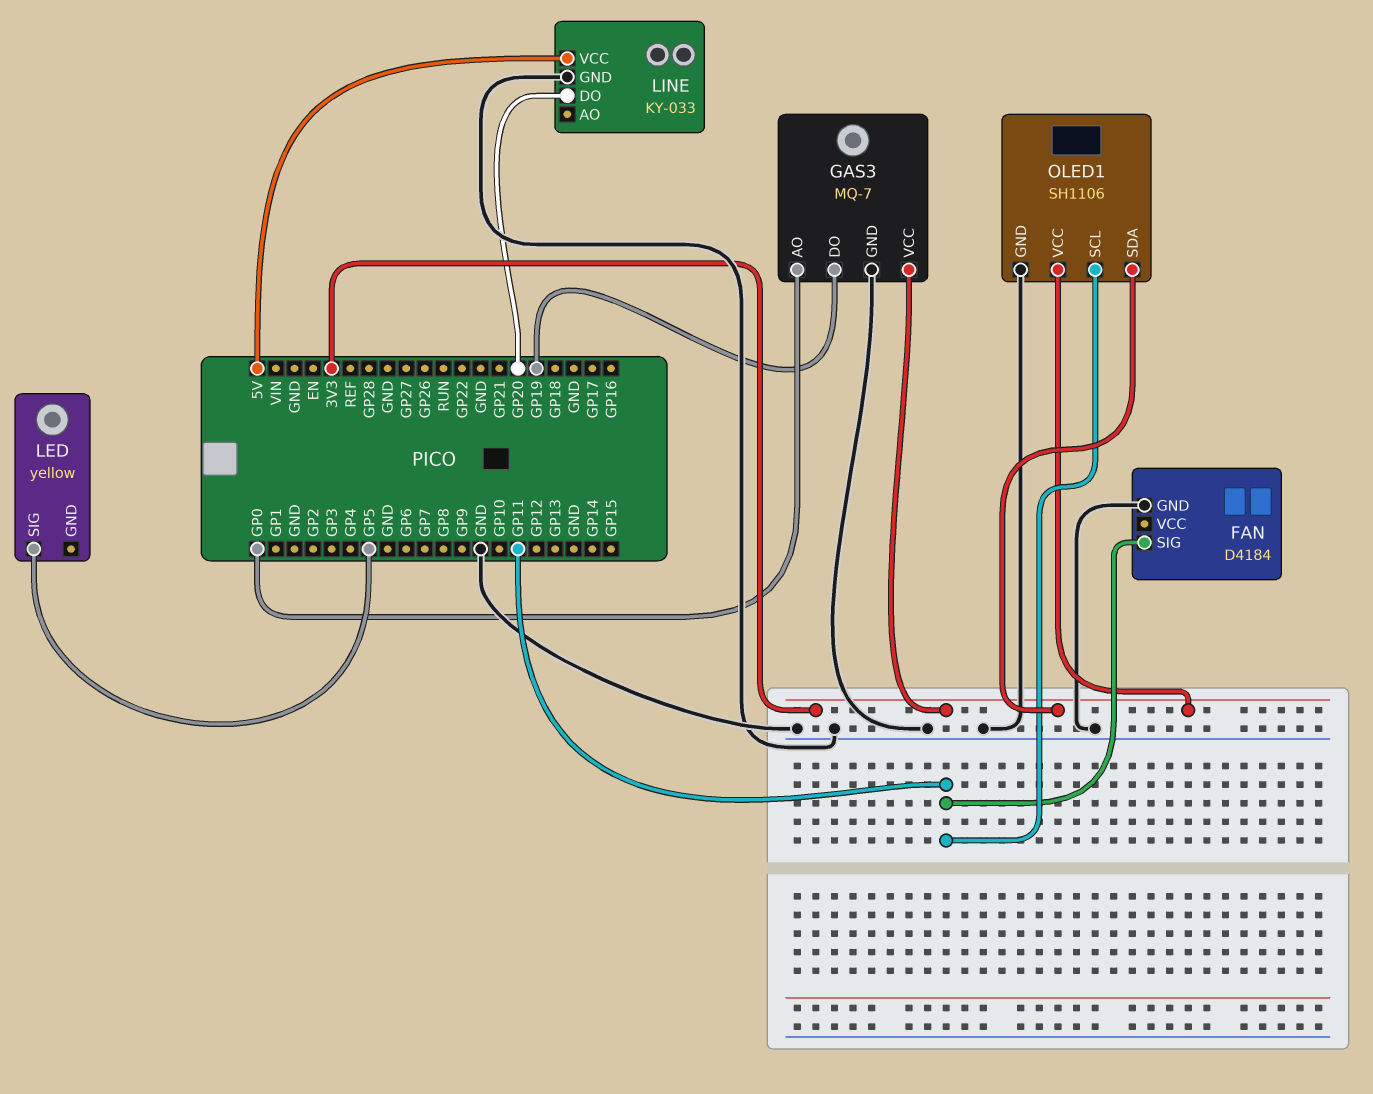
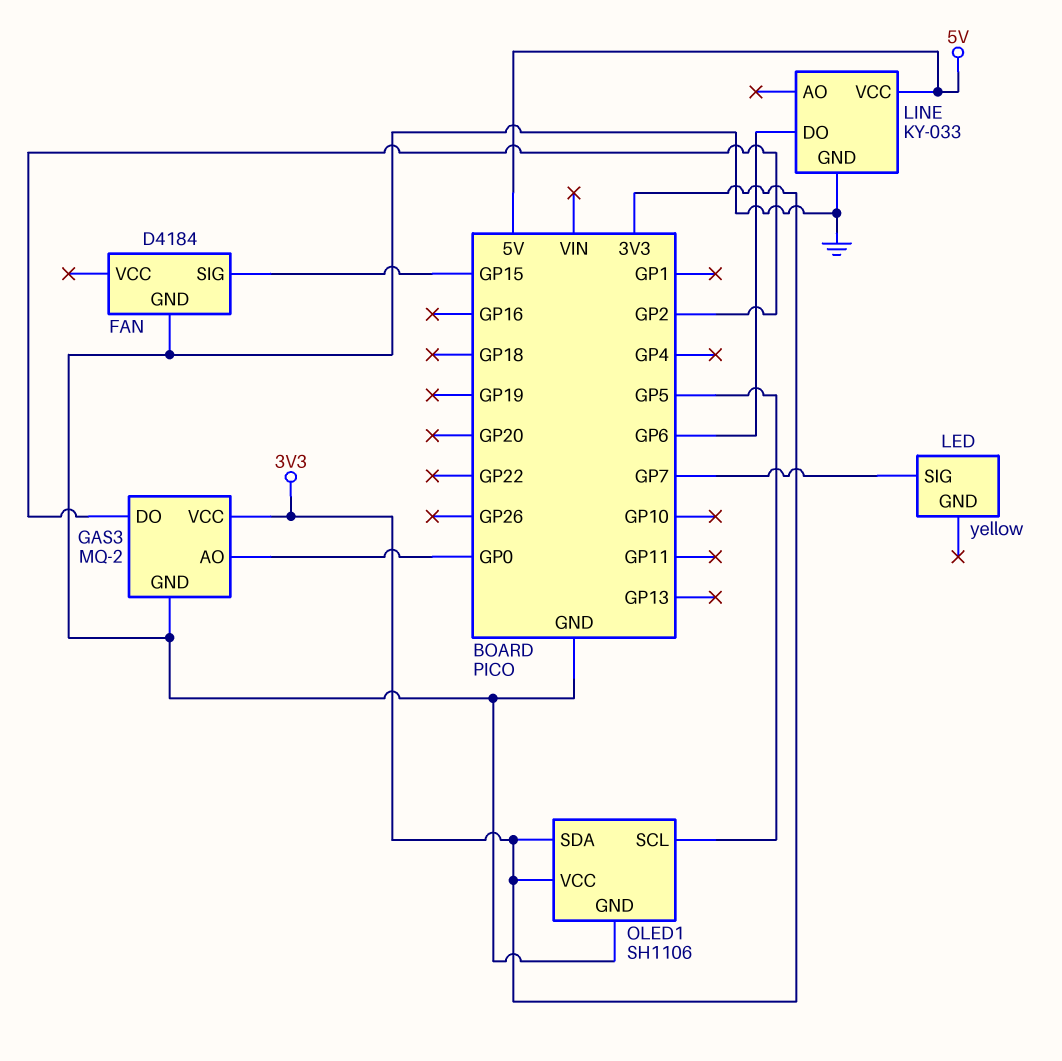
FAN pin SIG: GP11 -> GP15
GAS3: MQ-7 -> MQ-2
GAS3 pin DO: GP19 -> GP2
LED pin SIG: GP5 -> GP7
LINE pin DO: GP20 -> GP6
OLED1 pin SCL: GP11 -> GP5

